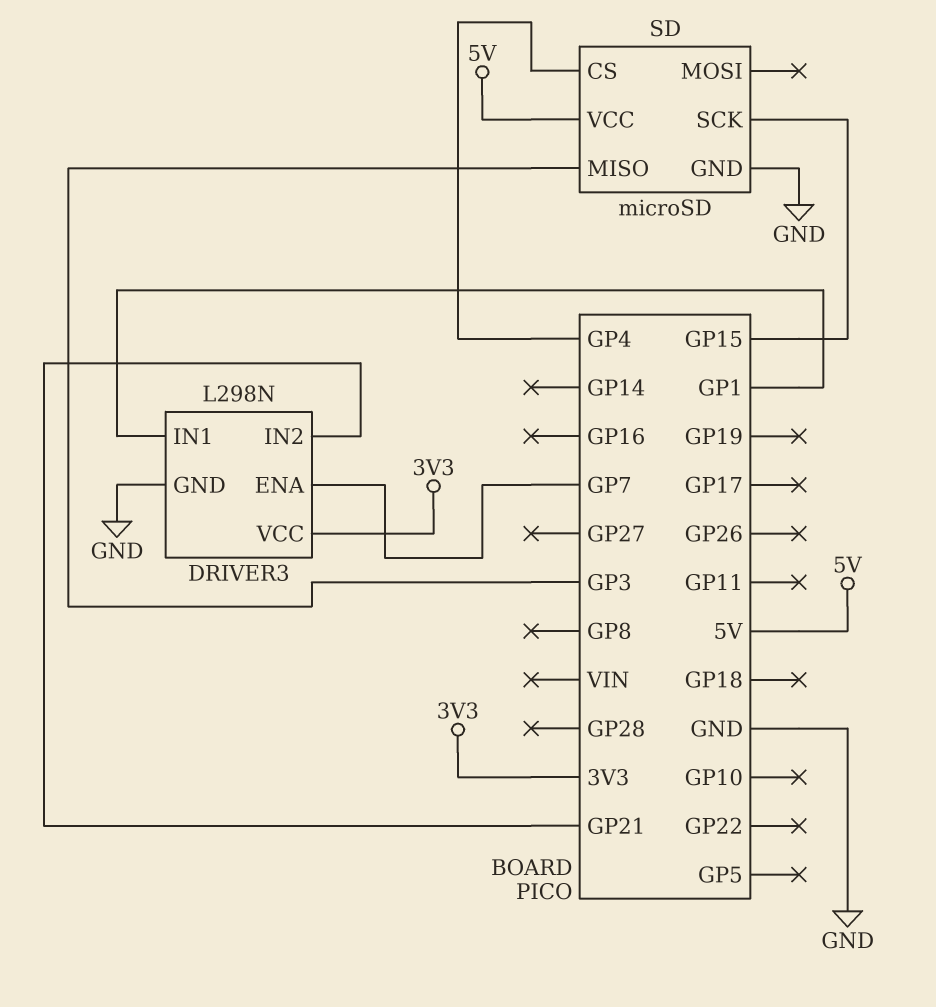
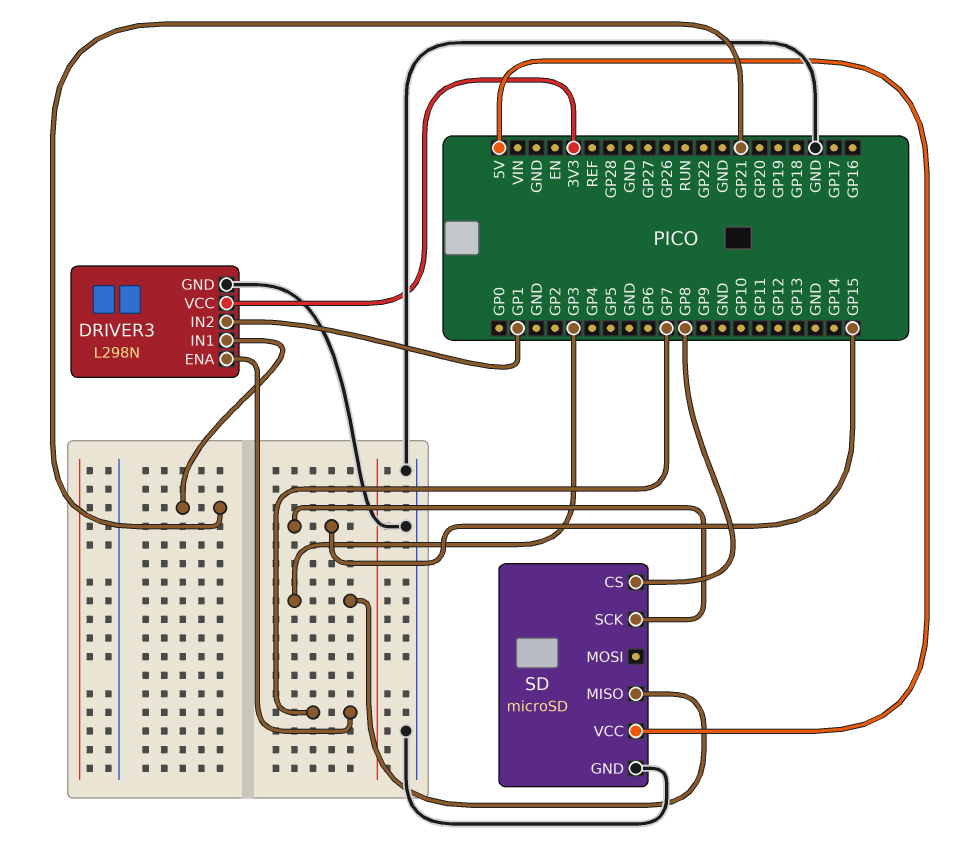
DRIVER3 pin IN1: GP1 -> GP21
DRIVER3 pin IN2: GP21 -> GP1
SD pin CS: GP4 -> GP8

